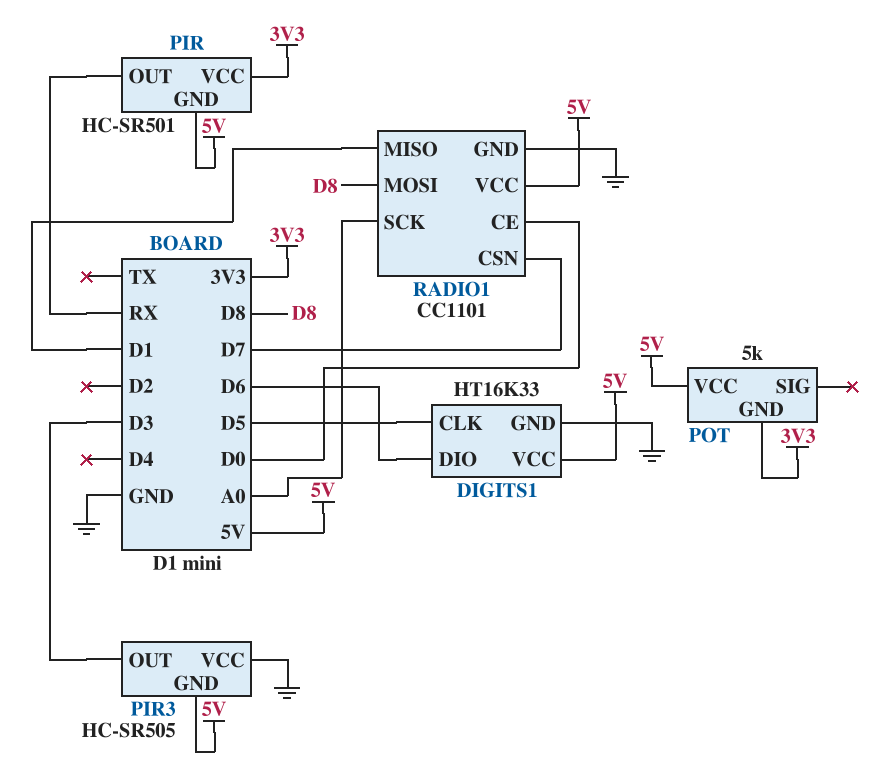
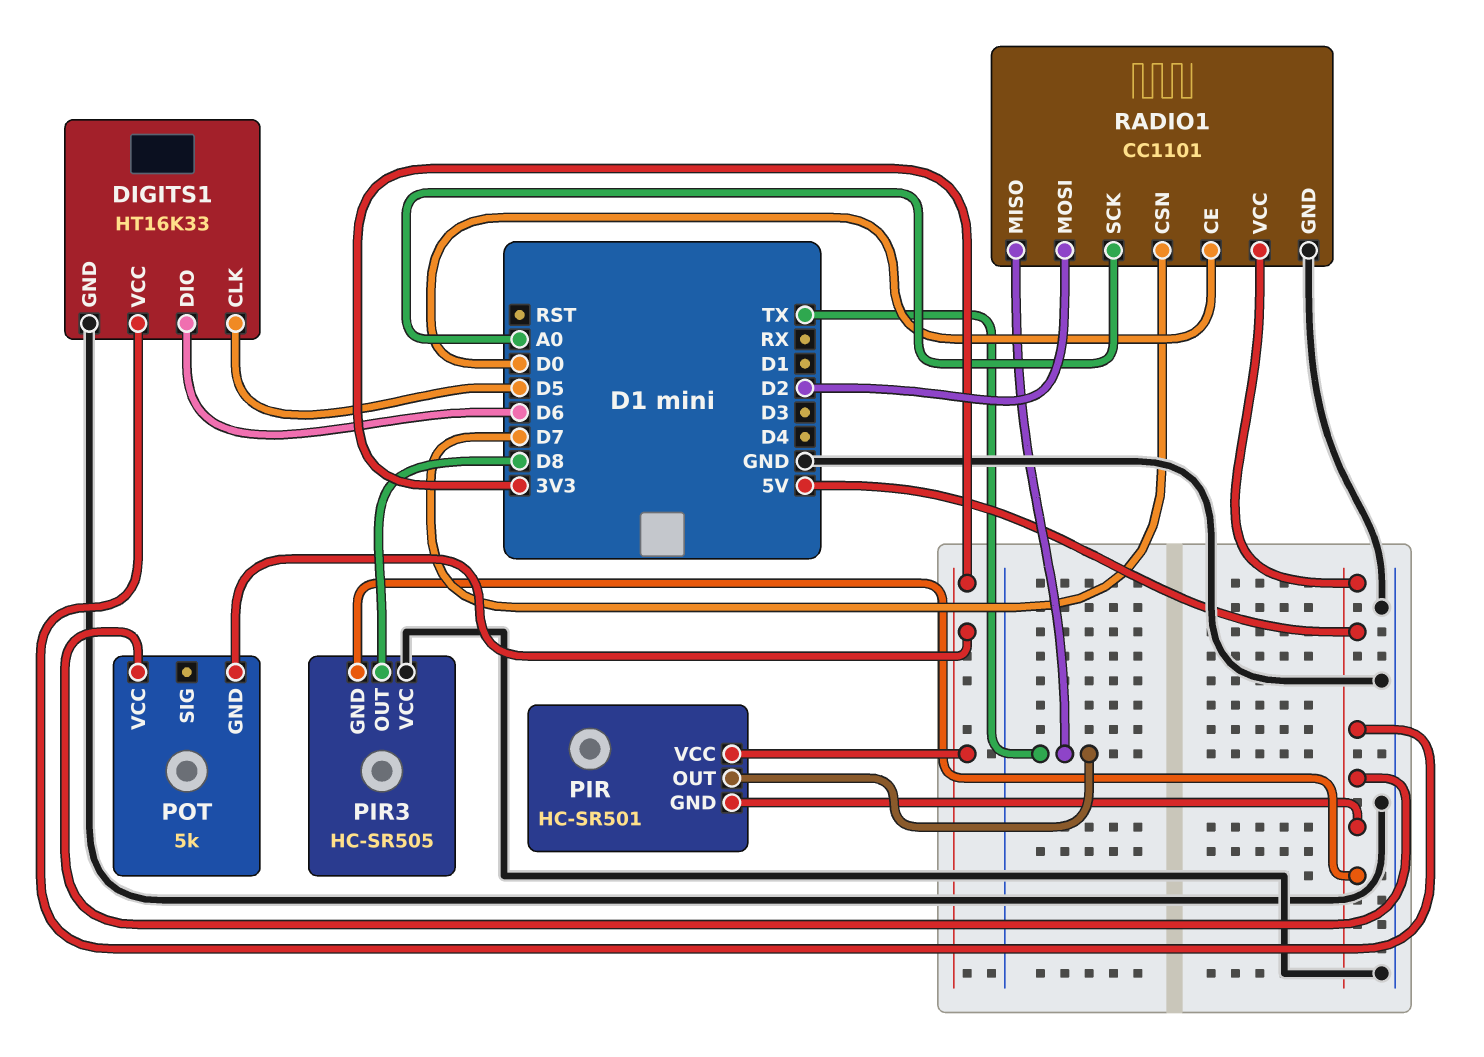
PIR pin OUT: RX -> TX
PIR3 pin OUT: D3 -> D8
RADIO1 pin MISO: D1 -> TX
RADIO1 pin MOSI: D8 -> D2

